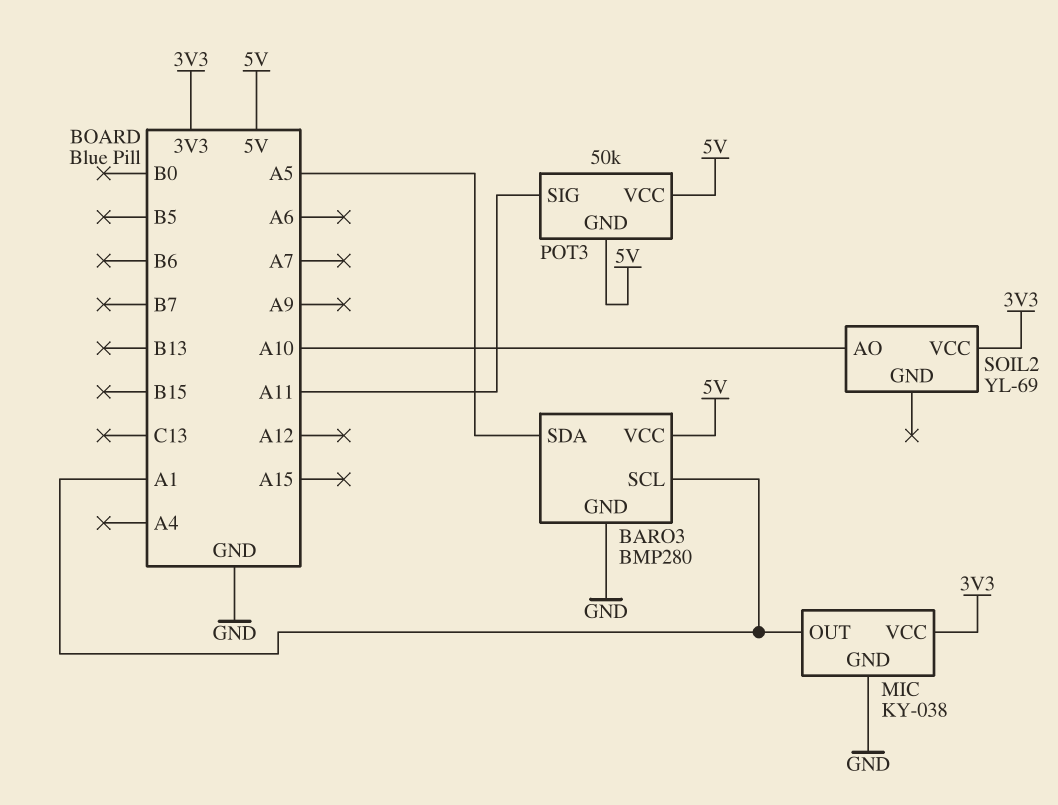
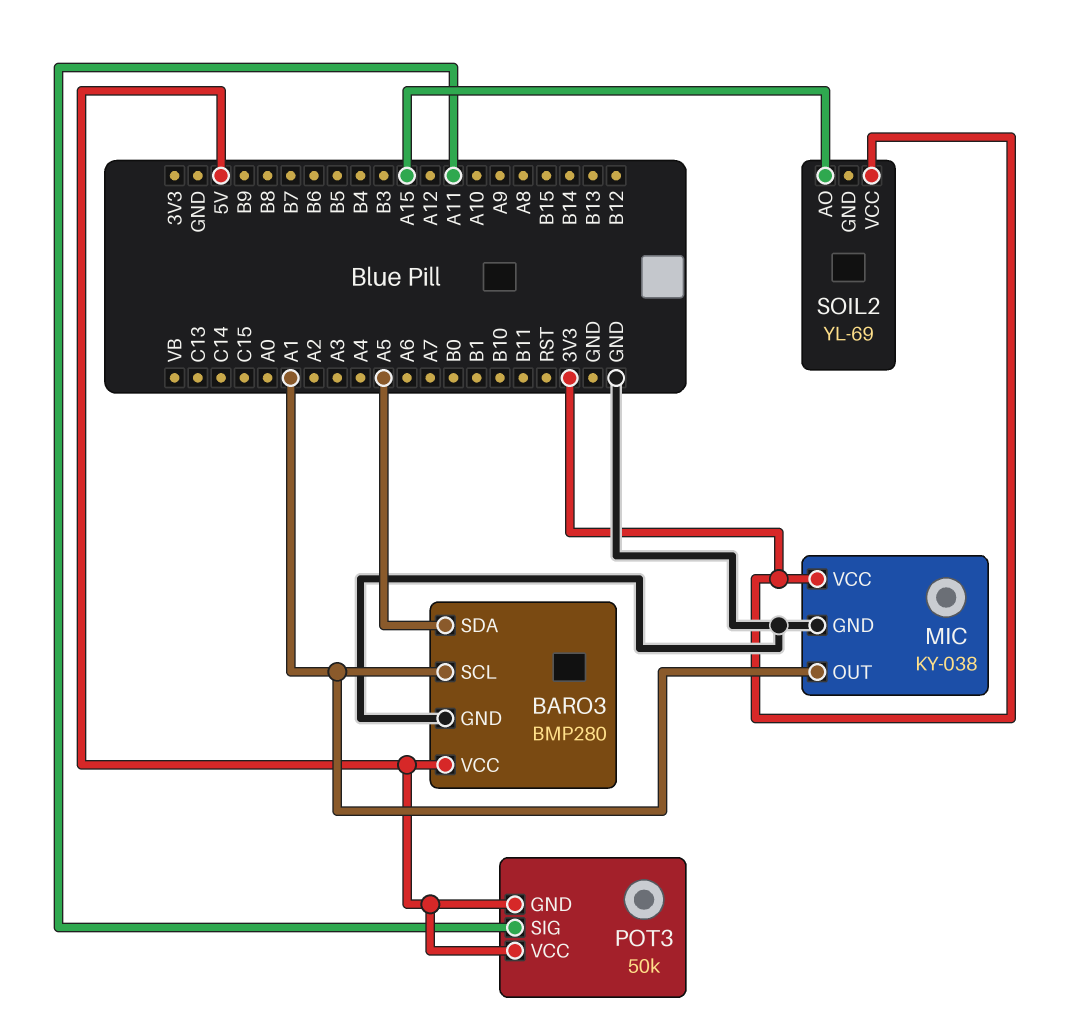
SOIL2 pin AO: A10 -> A15

